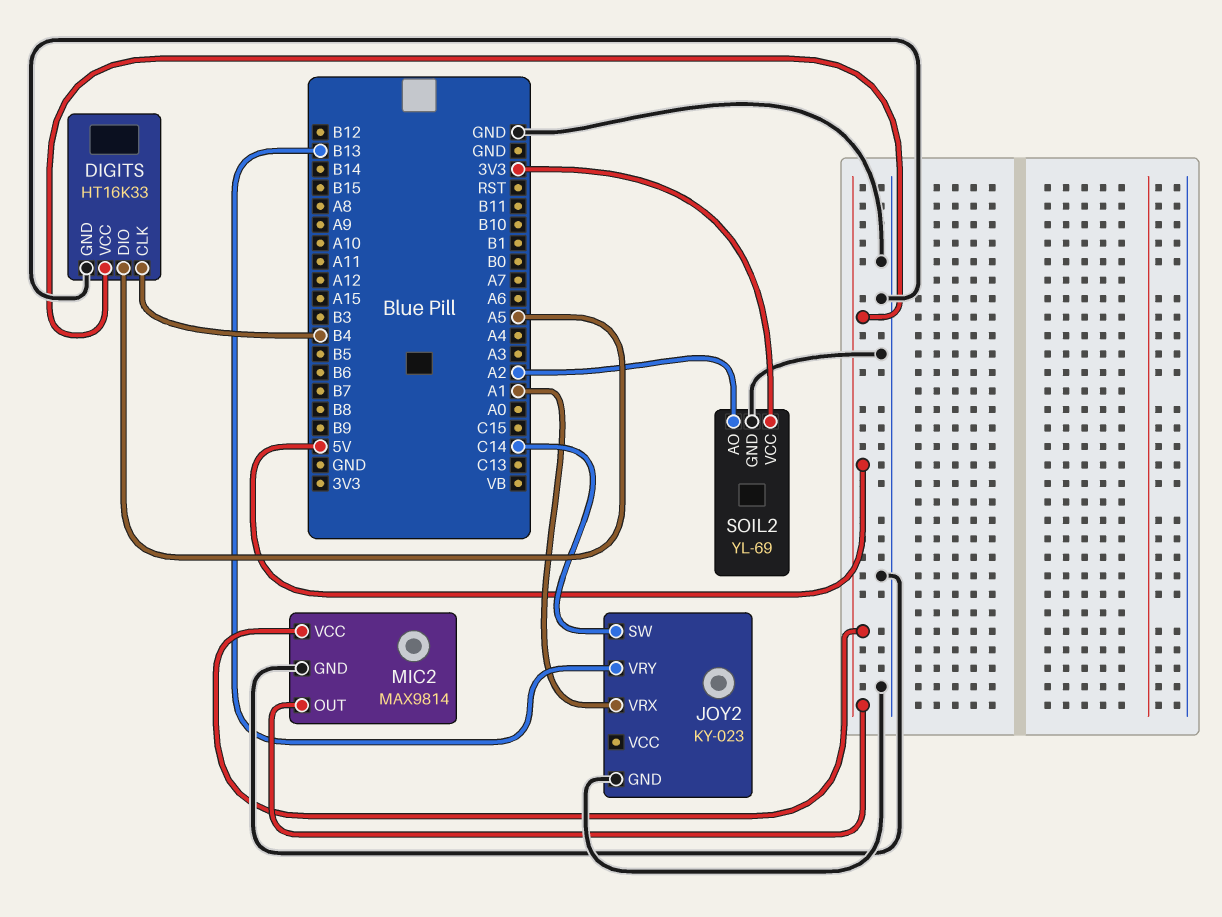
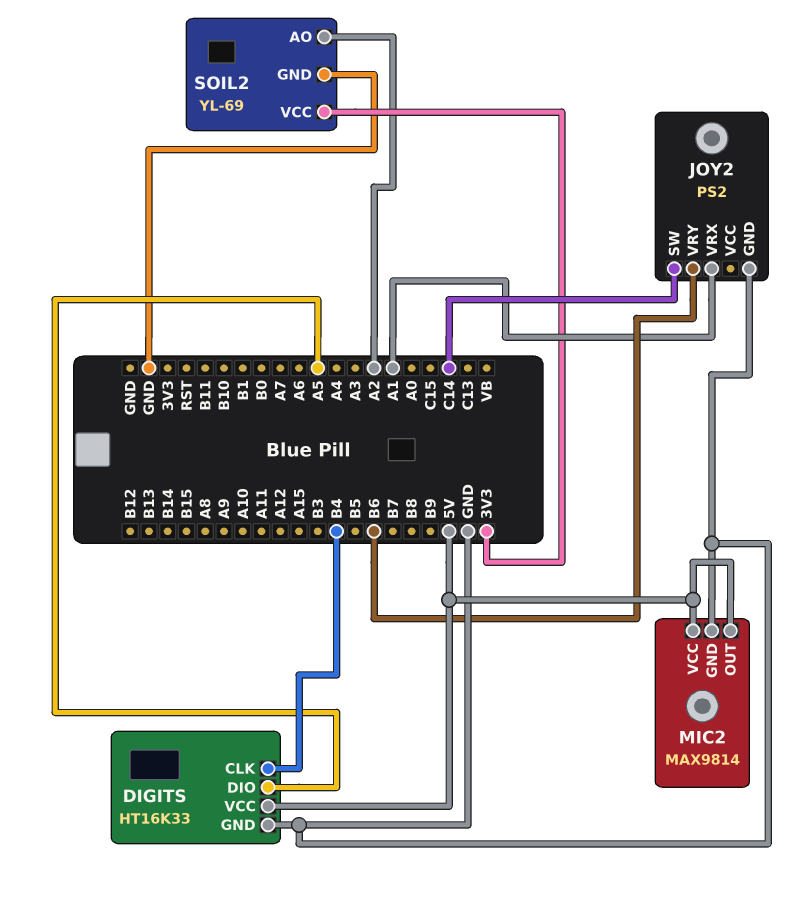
JOY2: KY-023 -> PS2
JOY2 pin VRY: B13 -> B6

